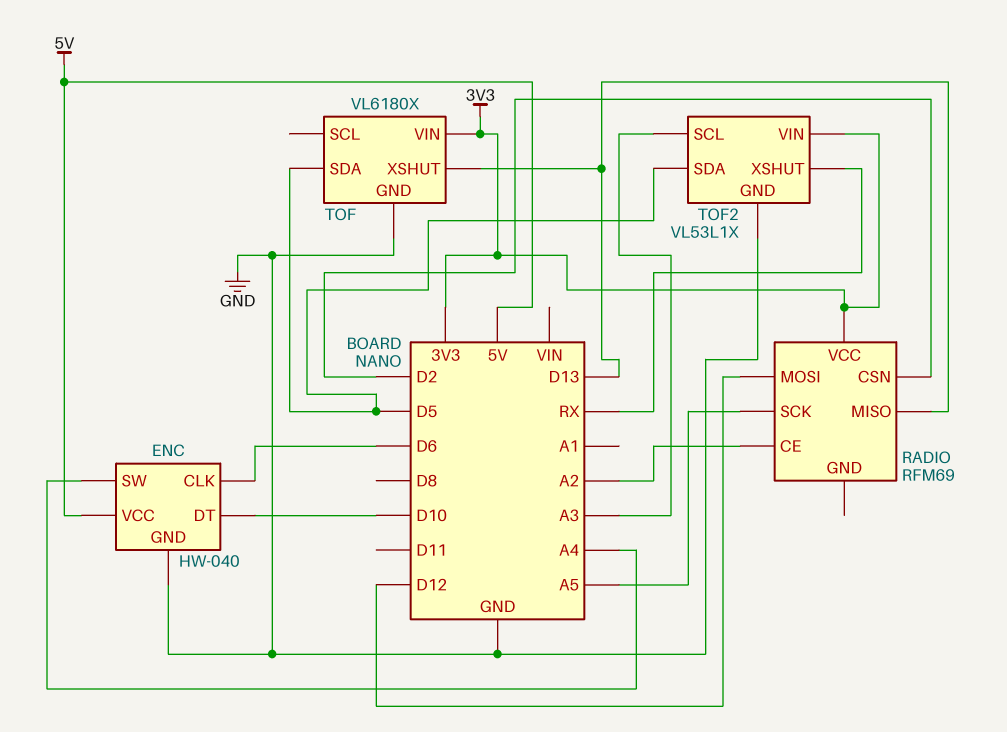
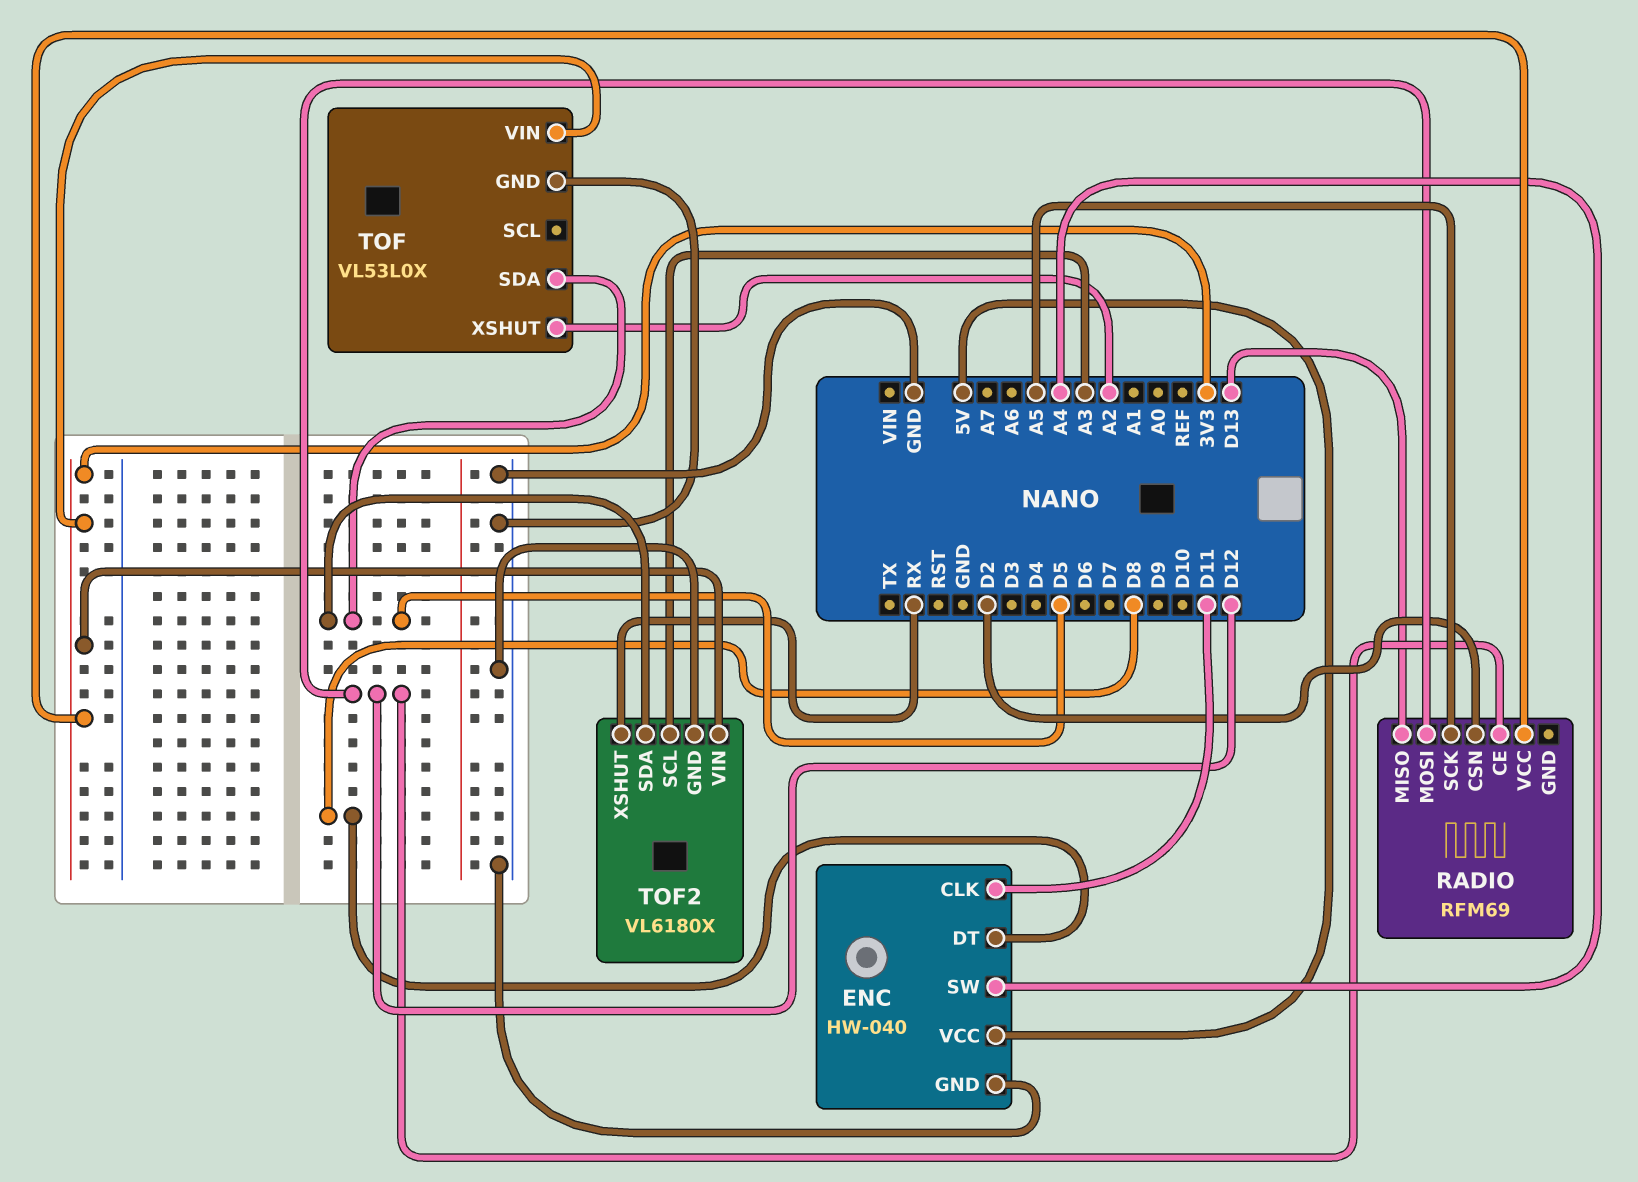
ENC pin CLK: D6 -> D11
ENC pin DT: D10 -> D8
RADIO pin CE: A2 -> D12
TOF: VL6180X -> VL53L0X
TOF pin XSHUT: D13 -> A2
TOF2: VL53L1X -> VL6180X

